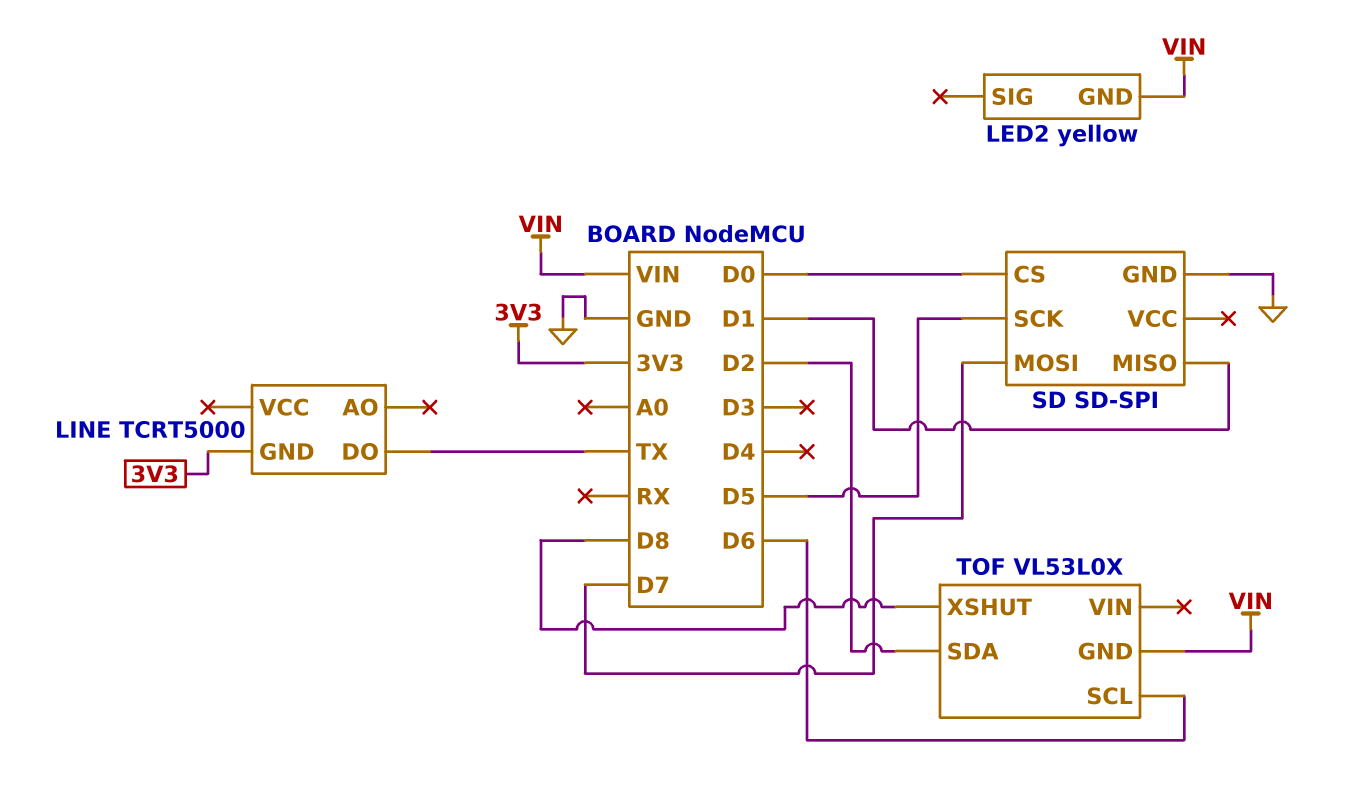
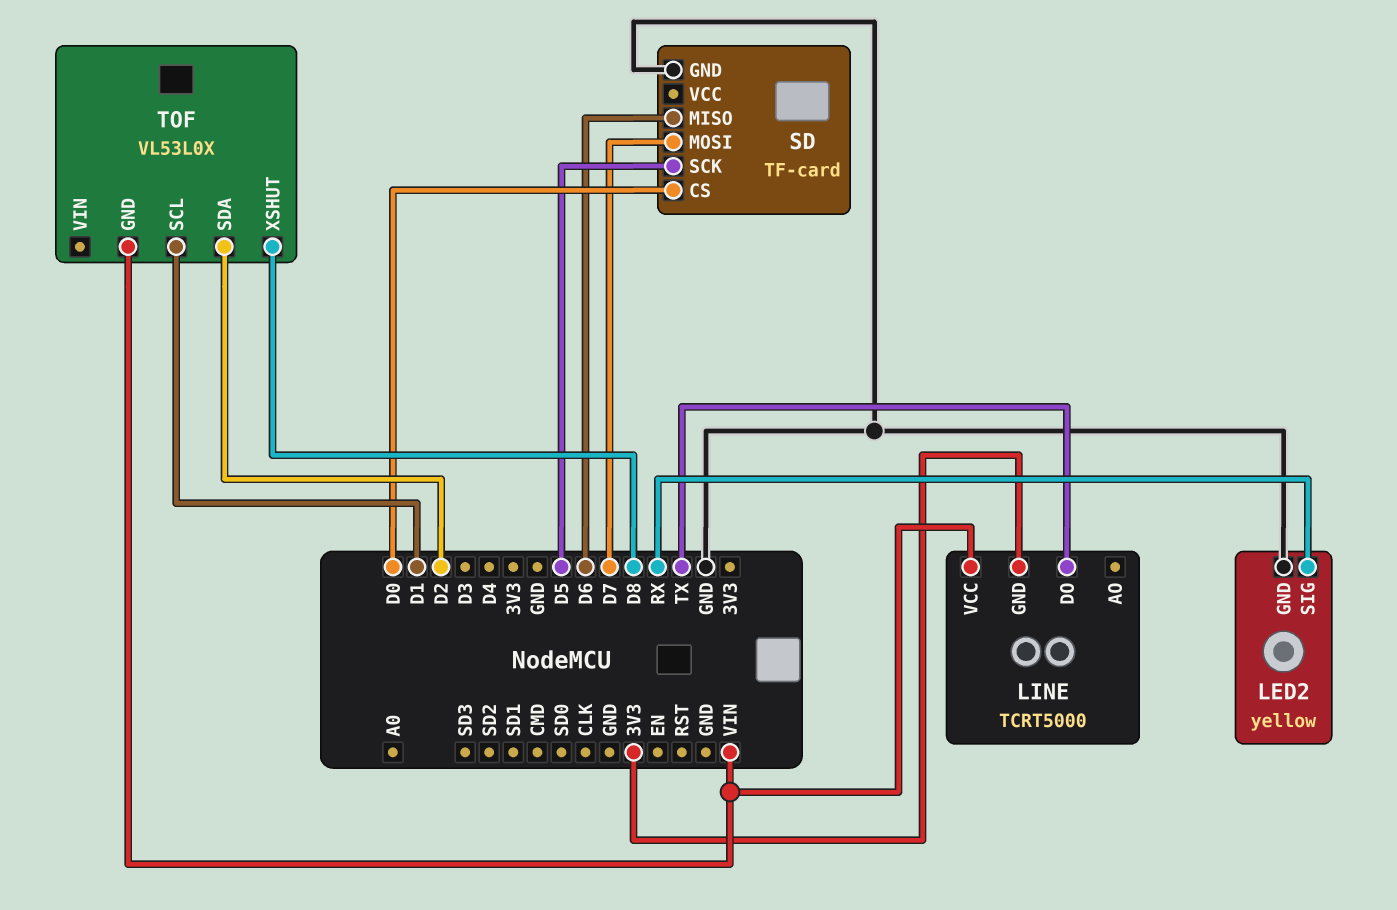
LED2 pin GND: VIN -> GND
LED2 pin SIG: none -> RX
LINE pin VCC: none -> VIN
SD: SD-SPI -> TF-card
SD pin MISO: D1 -> D6
TOF pin SCL: D6 -> D1

